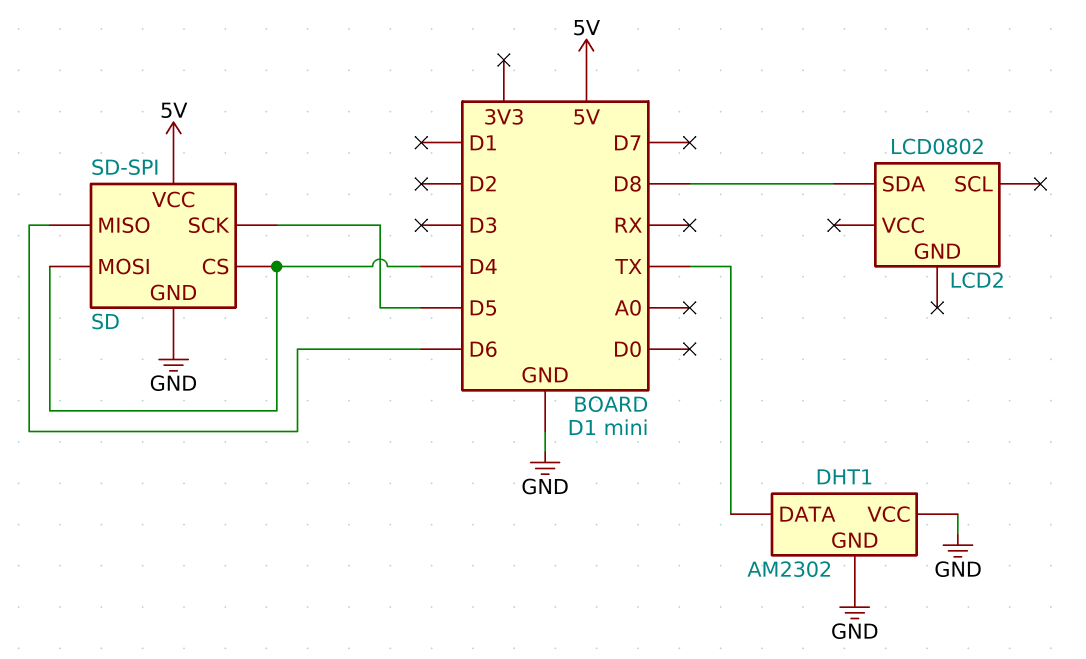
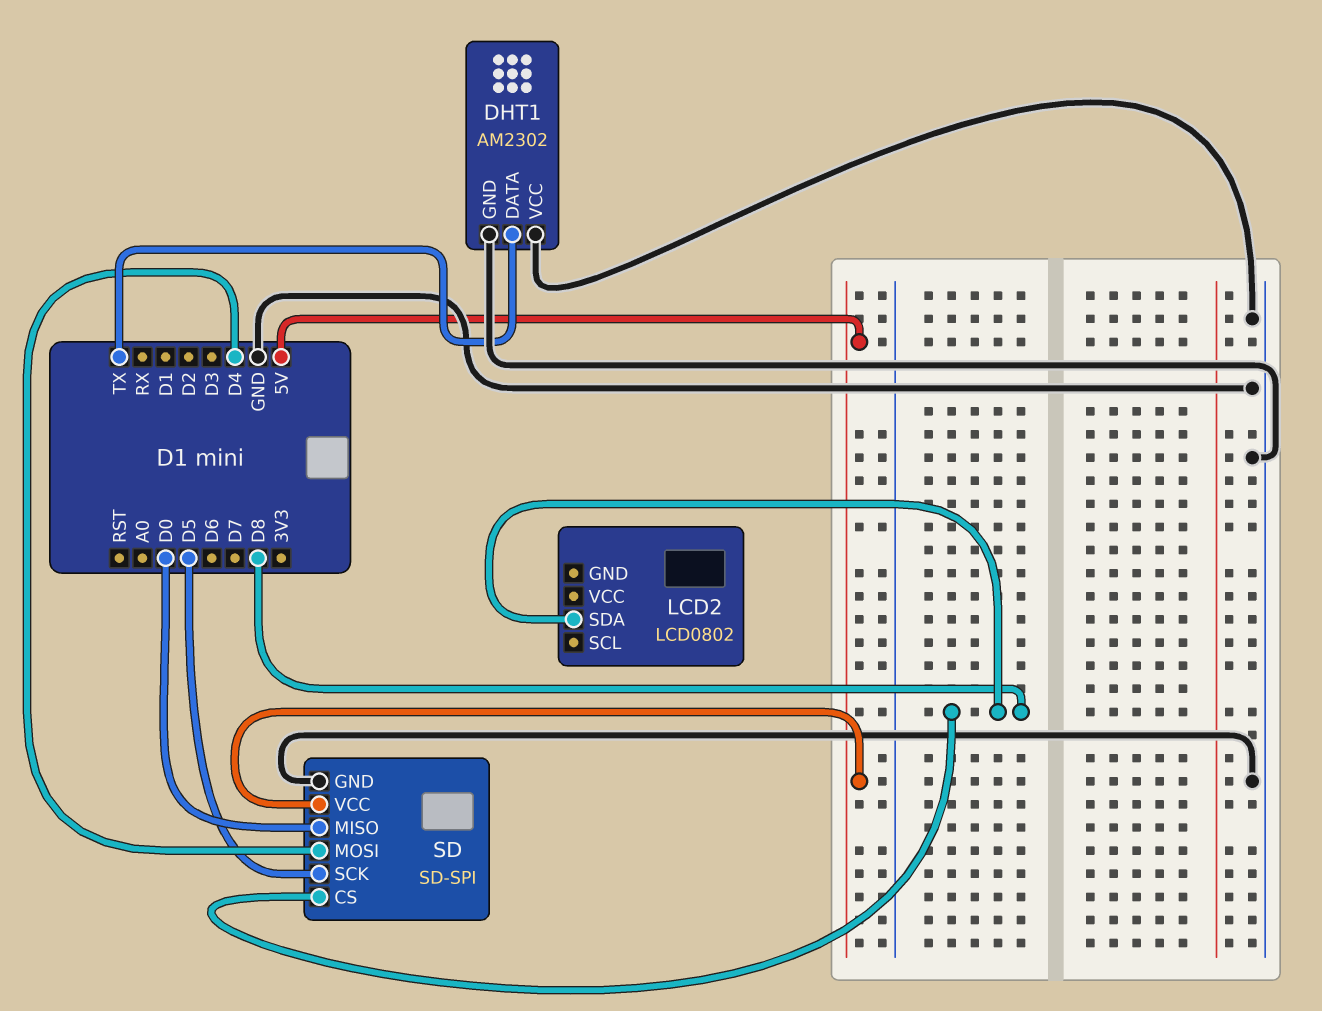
SD pin CS: D4 -> D8
SD pin MISO: D6 -> D0

